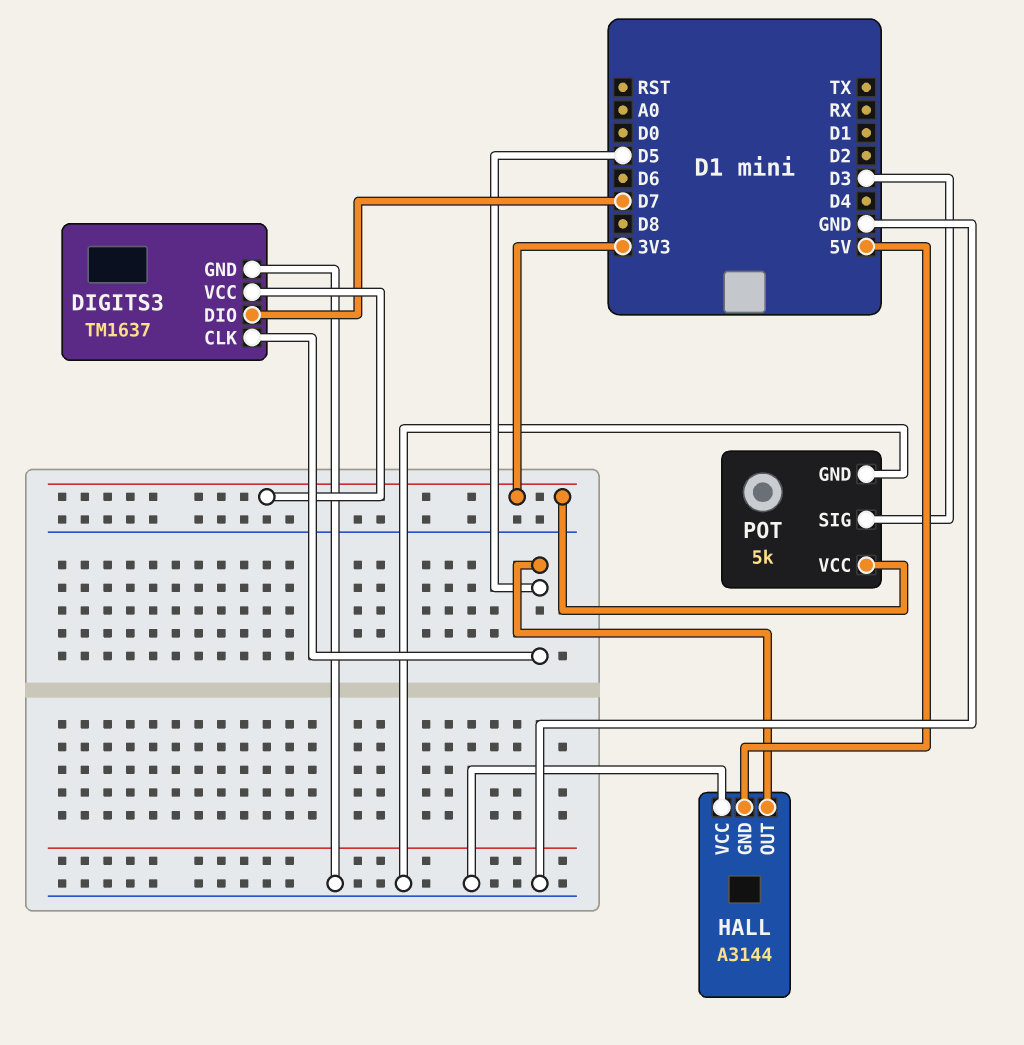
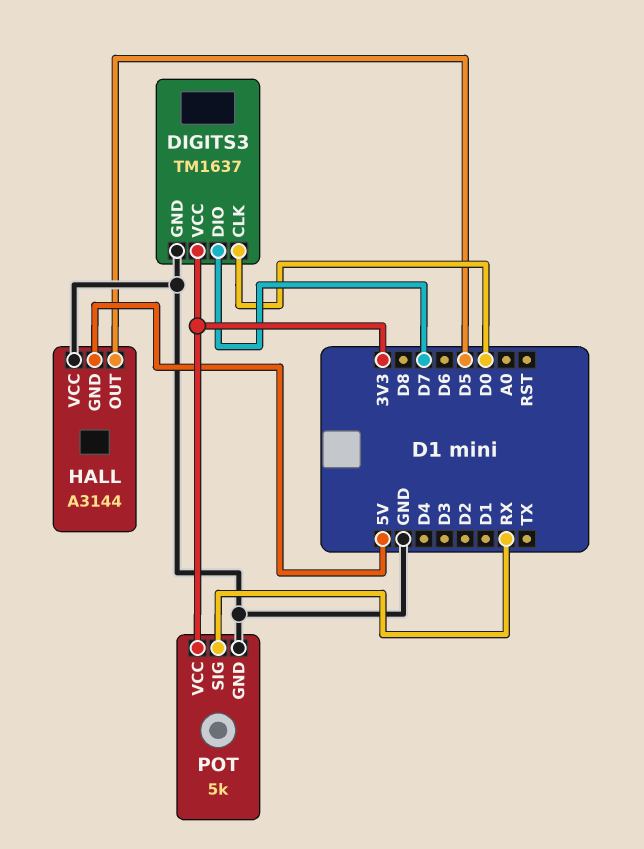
DIGITS3 pin CLK: D5 -> D0
POT pin SIG: D3 -> RX

